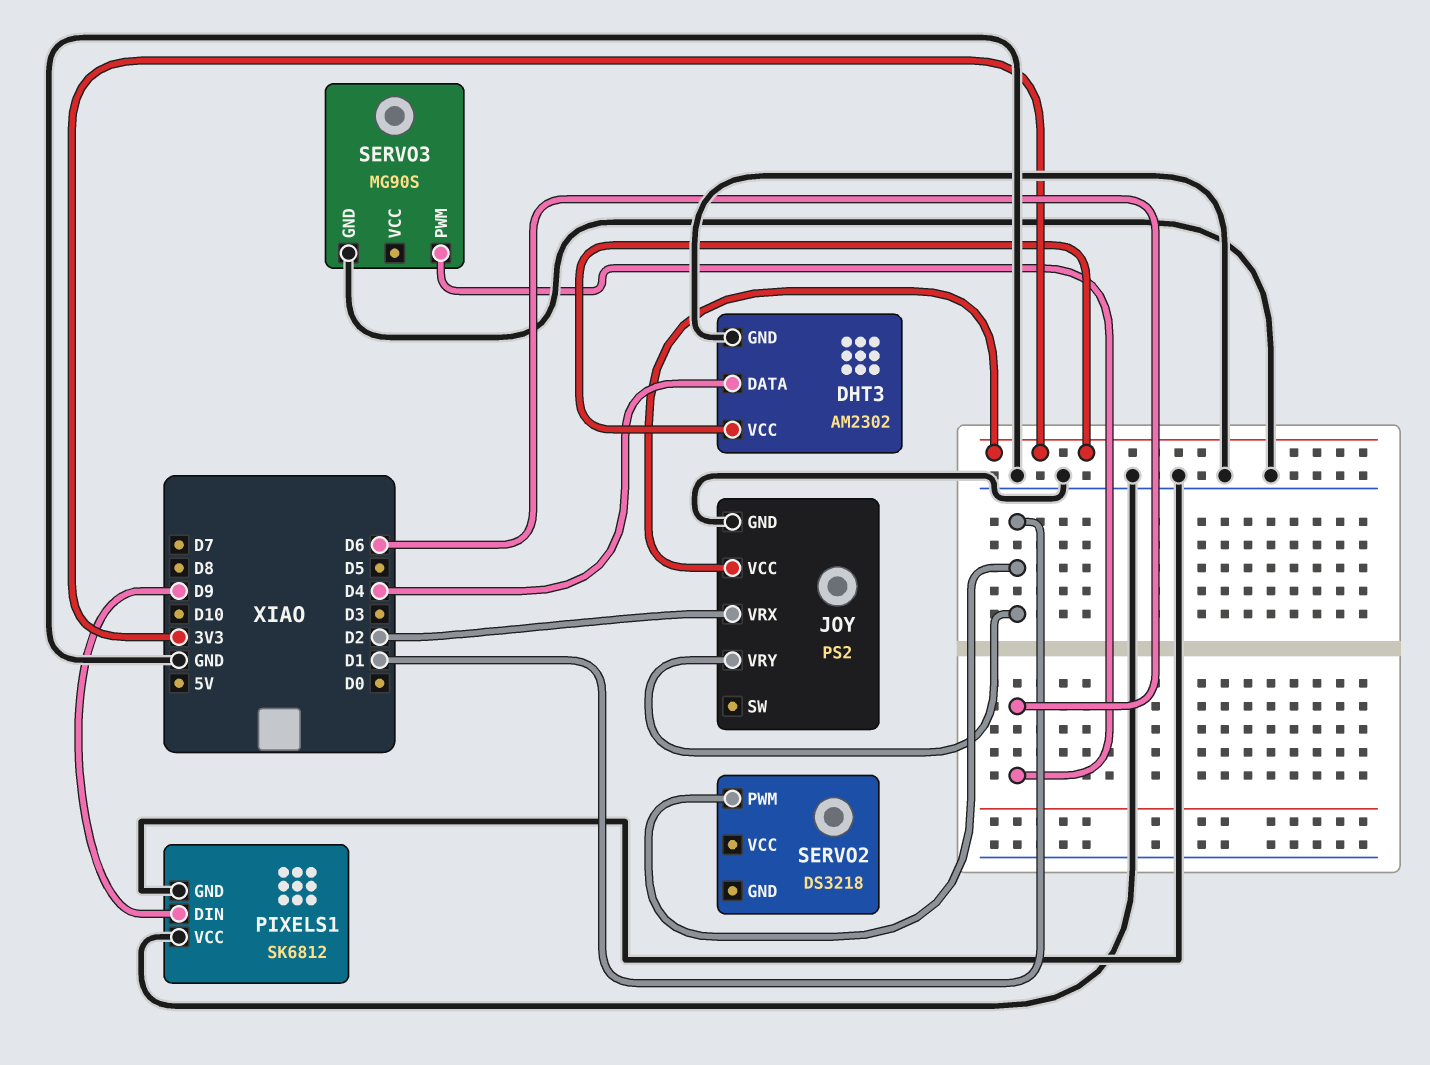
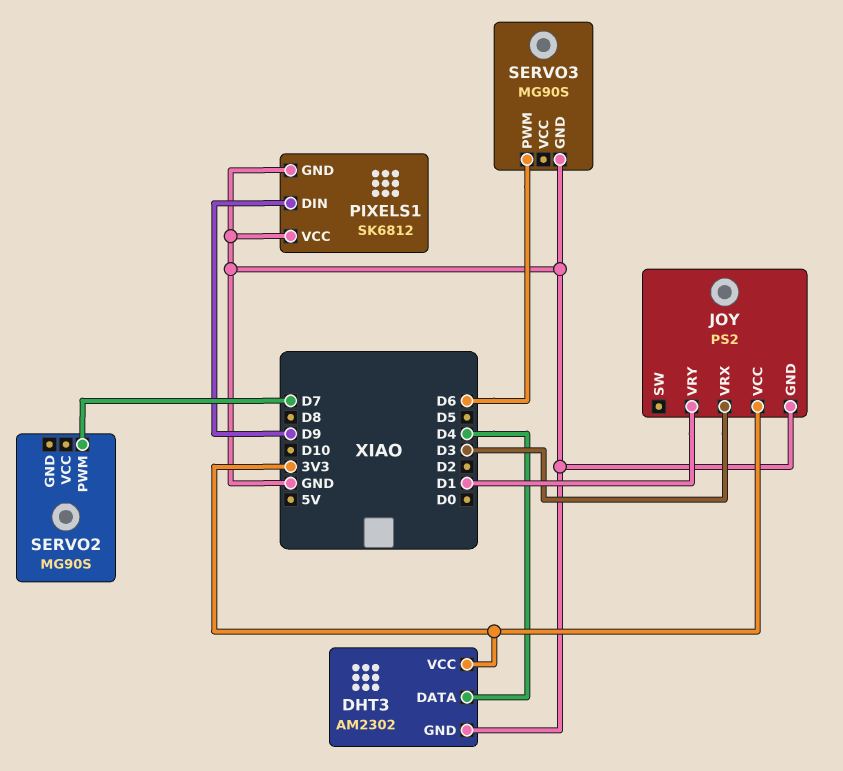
JOY pin VRX: D2 -> D3
SERVO2: DS3218 -> MG90S
SERVO2 pin PWM: D1 -> D7

